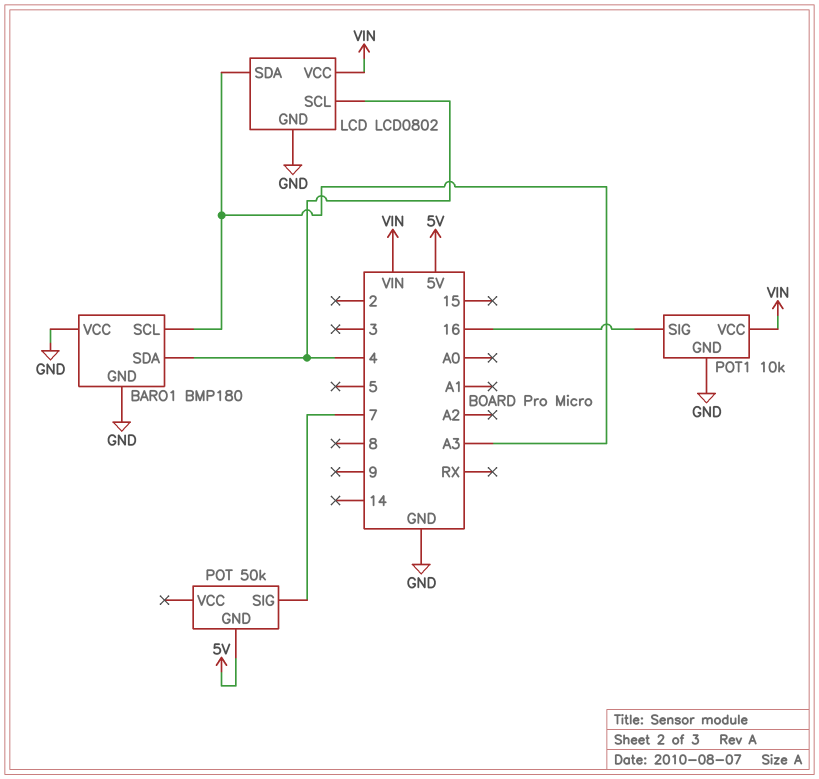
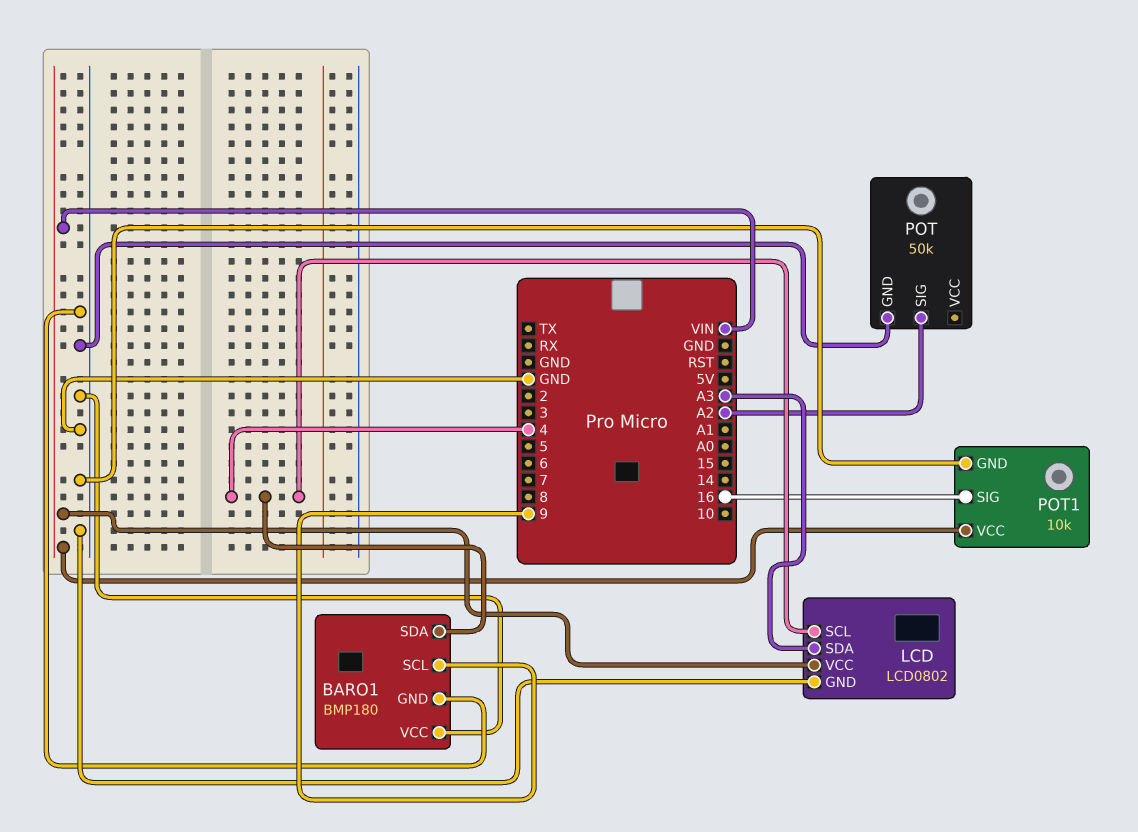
BARO1 pin SCL: A3 -> 9
POT pin GND: 5V -> GND
POT pin SIG: 7 -> A2

